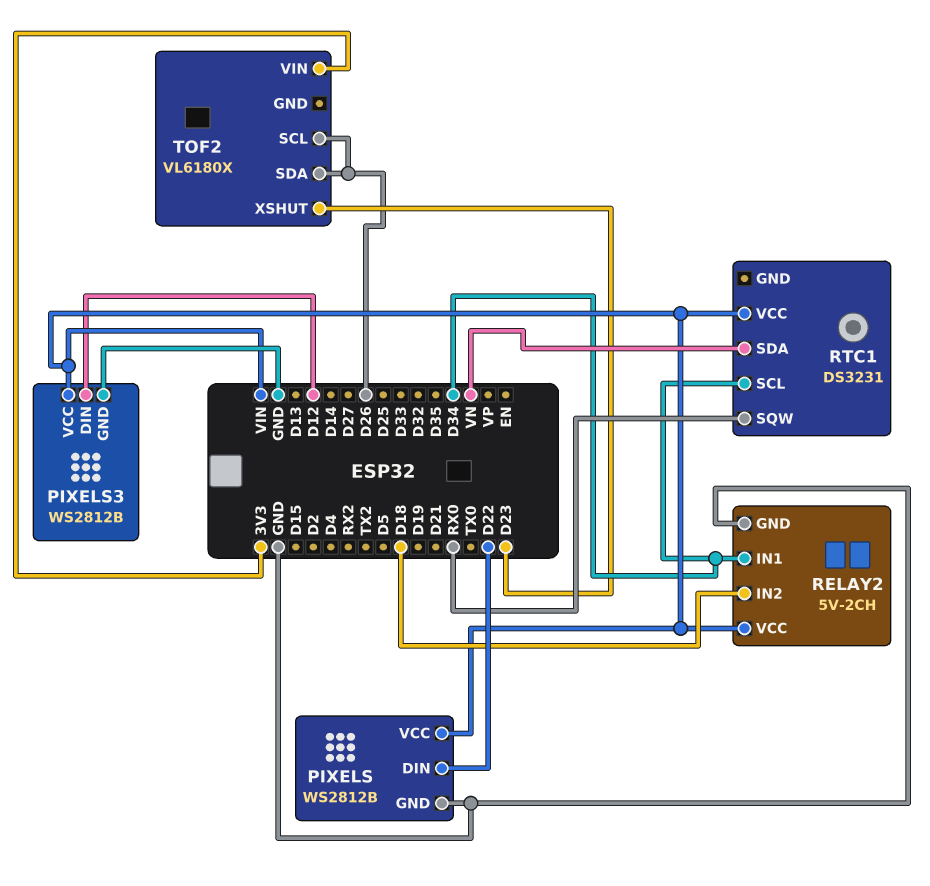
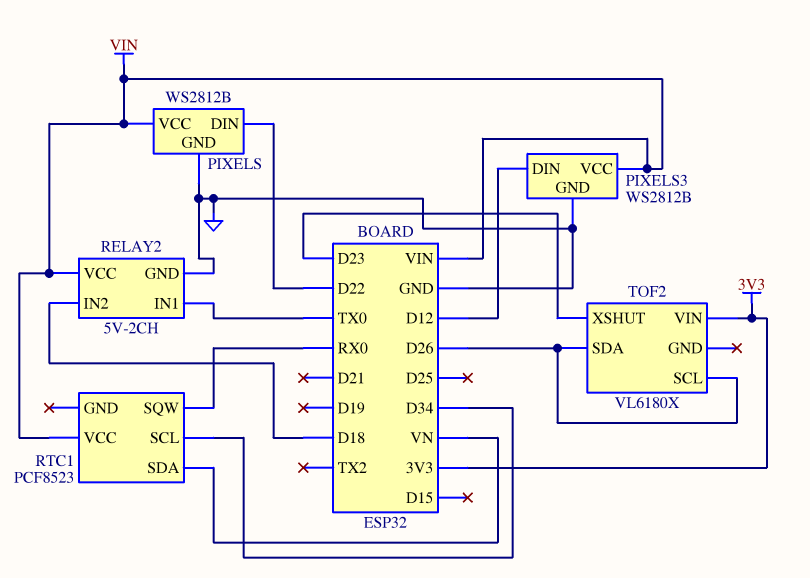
RELAY2 pin IN1: D34 -> TX0
RTC1: DS3231 -> PCF8523

